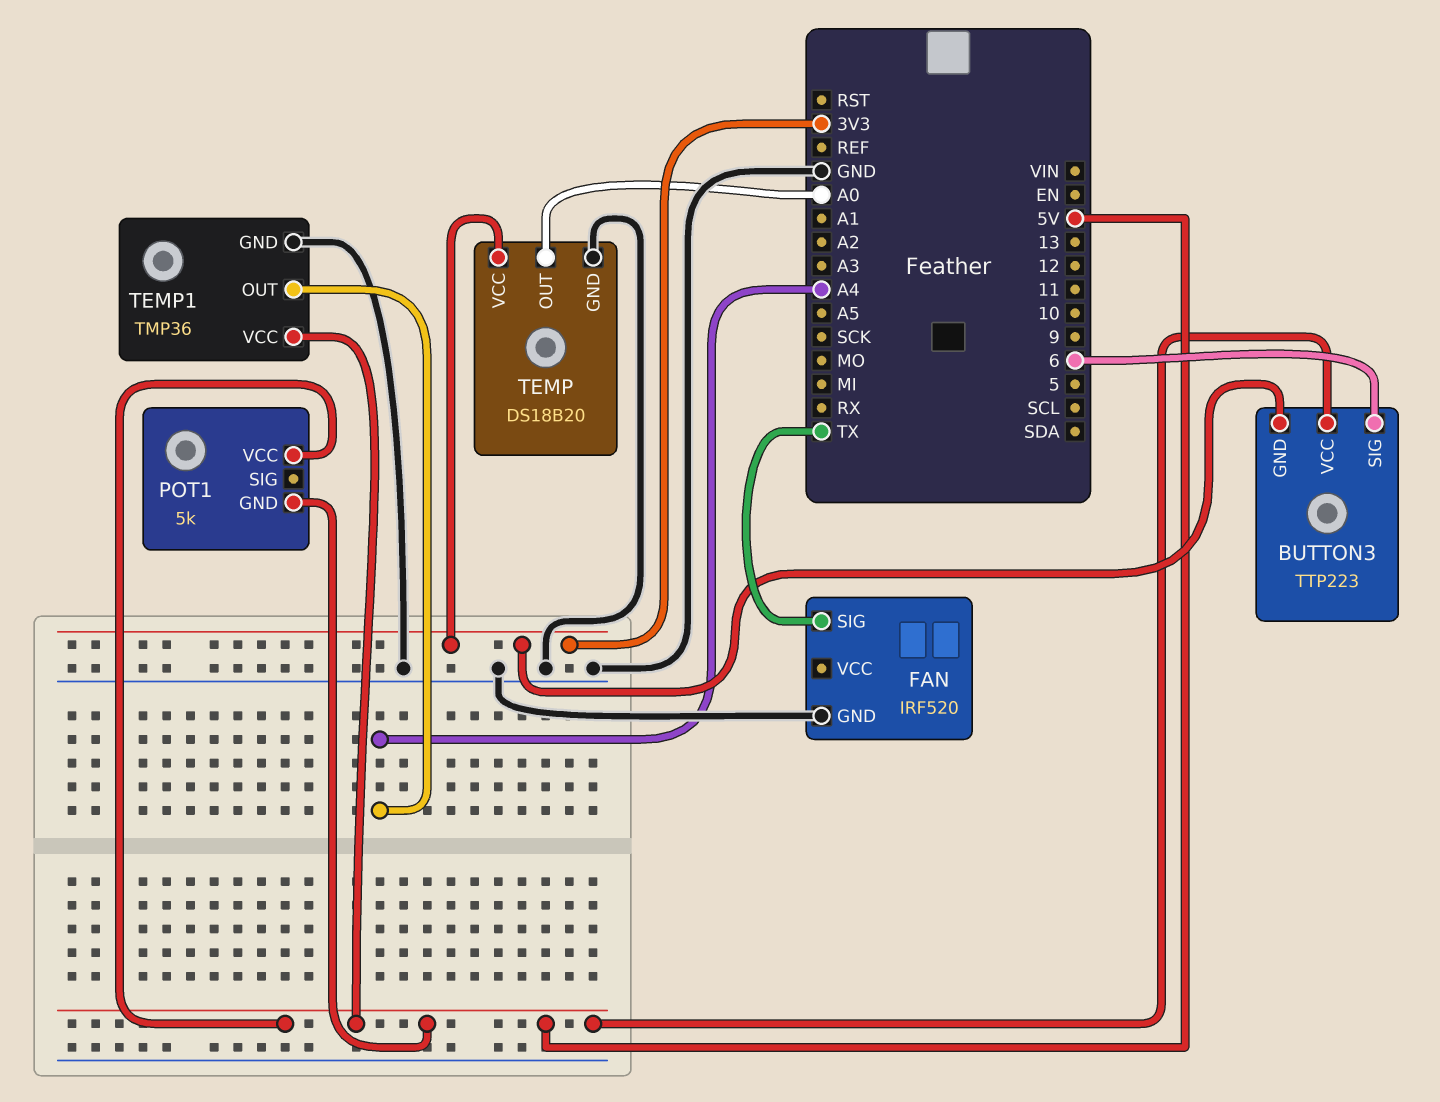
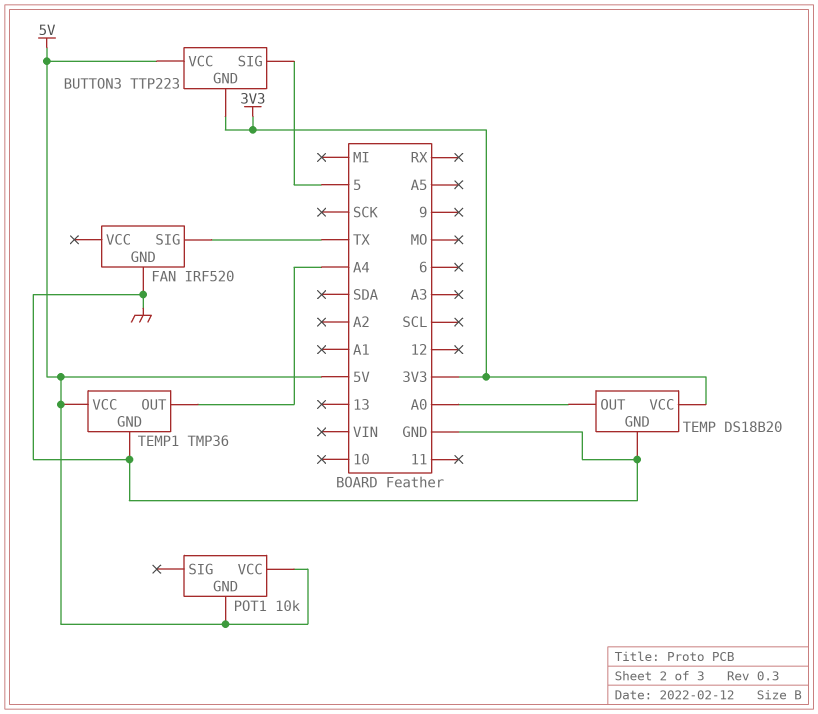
BUTTON3 pin SIG: 6 -> 5
POT1: 5k -> 10k

